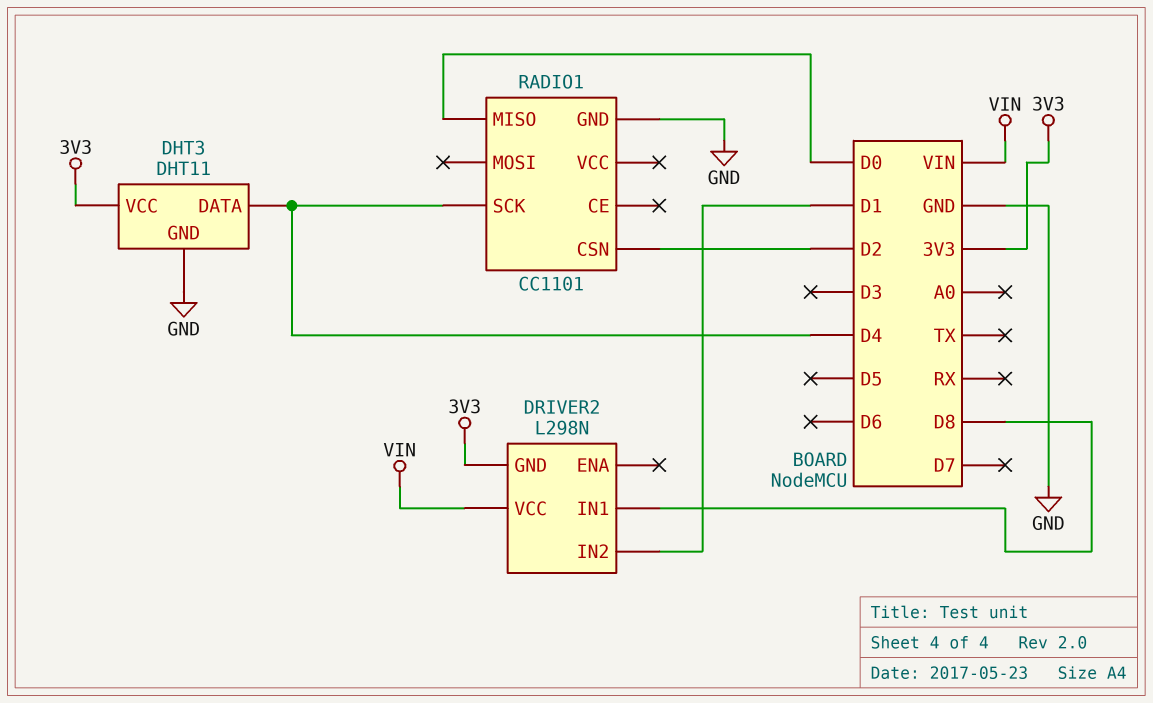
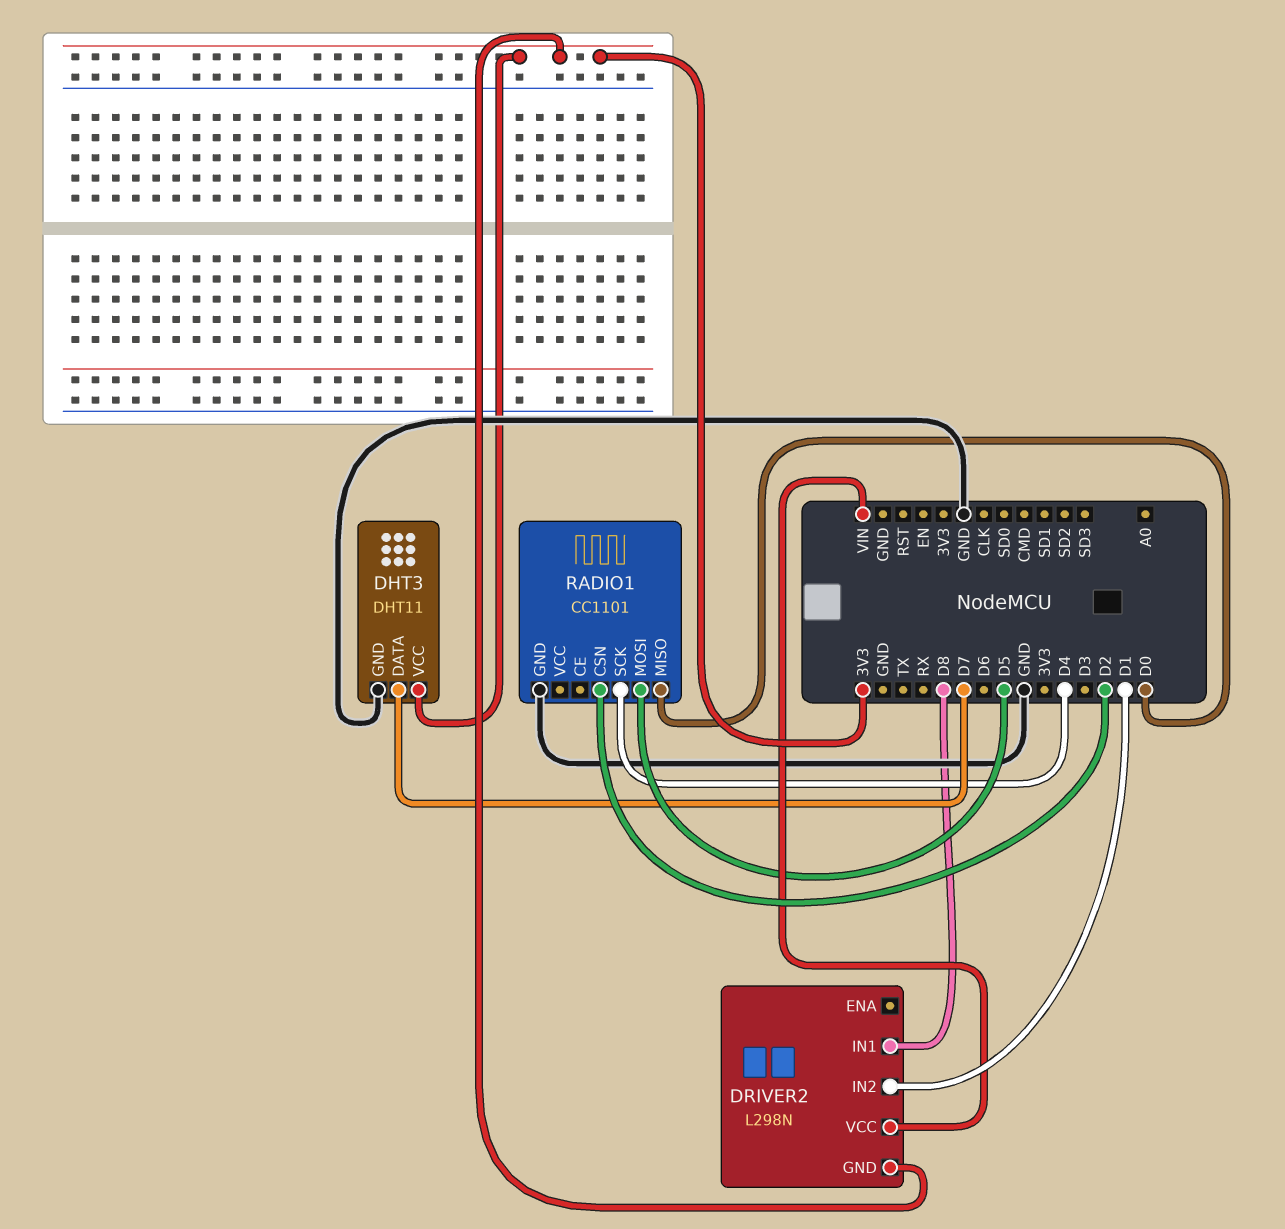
DHT3 pin DATA: D4 -> D7
RADIO1 pin MOSI: none -> D5

